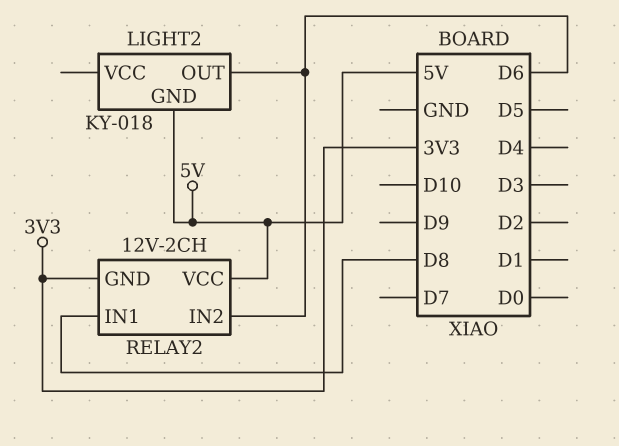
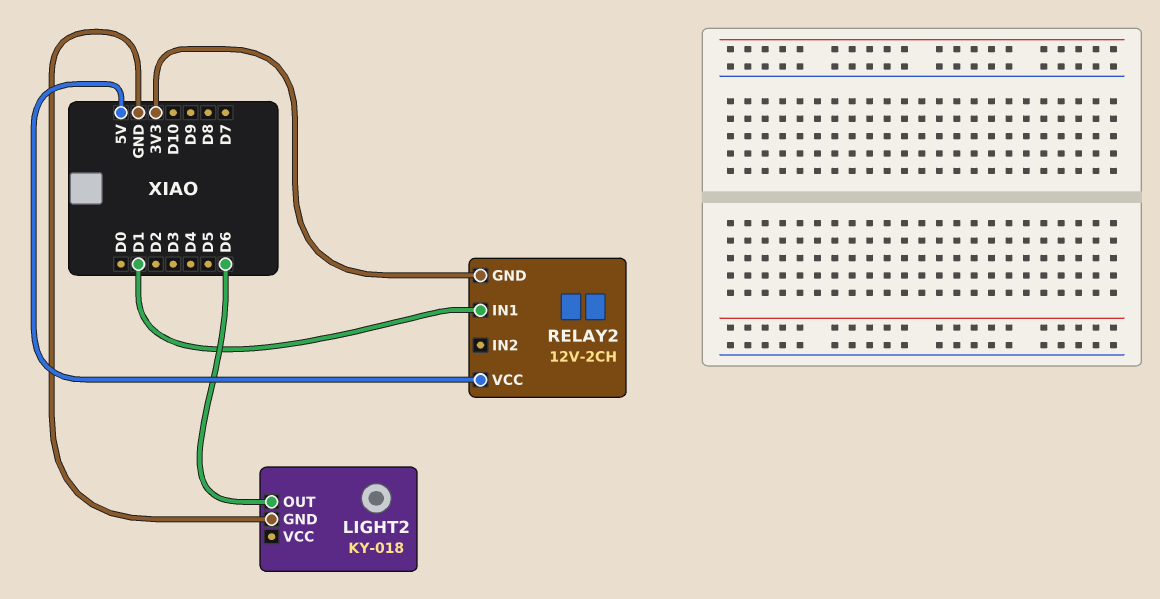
LIGHT2 pin GND: 5V -> GND
RELAY2 pin IN1: D8 -> D1
RELAY2 pin IN2: D6 -> none

